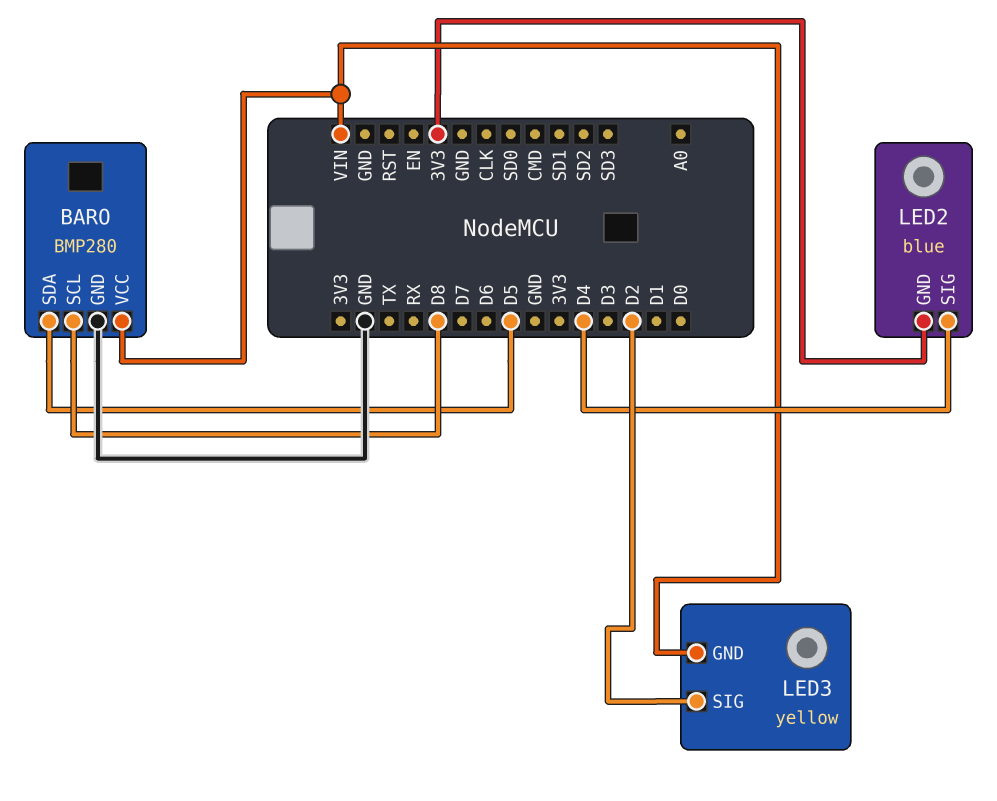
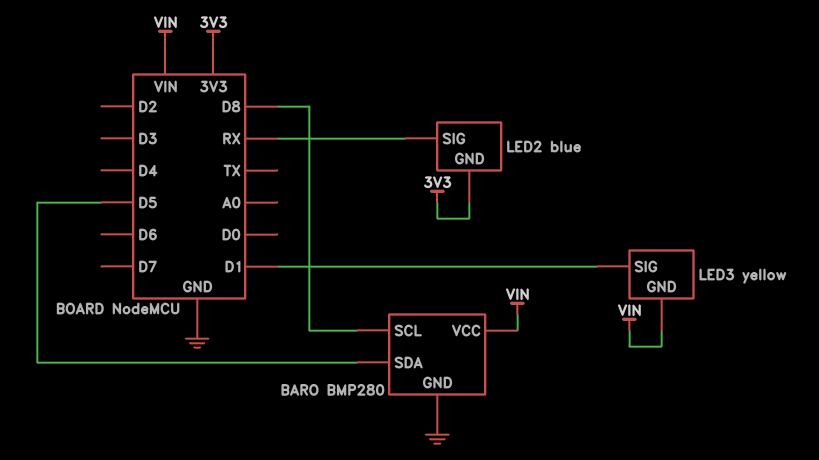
LED2 pin SIG: D4 -> RX
LED3 pin SIG: D2 -> D1

